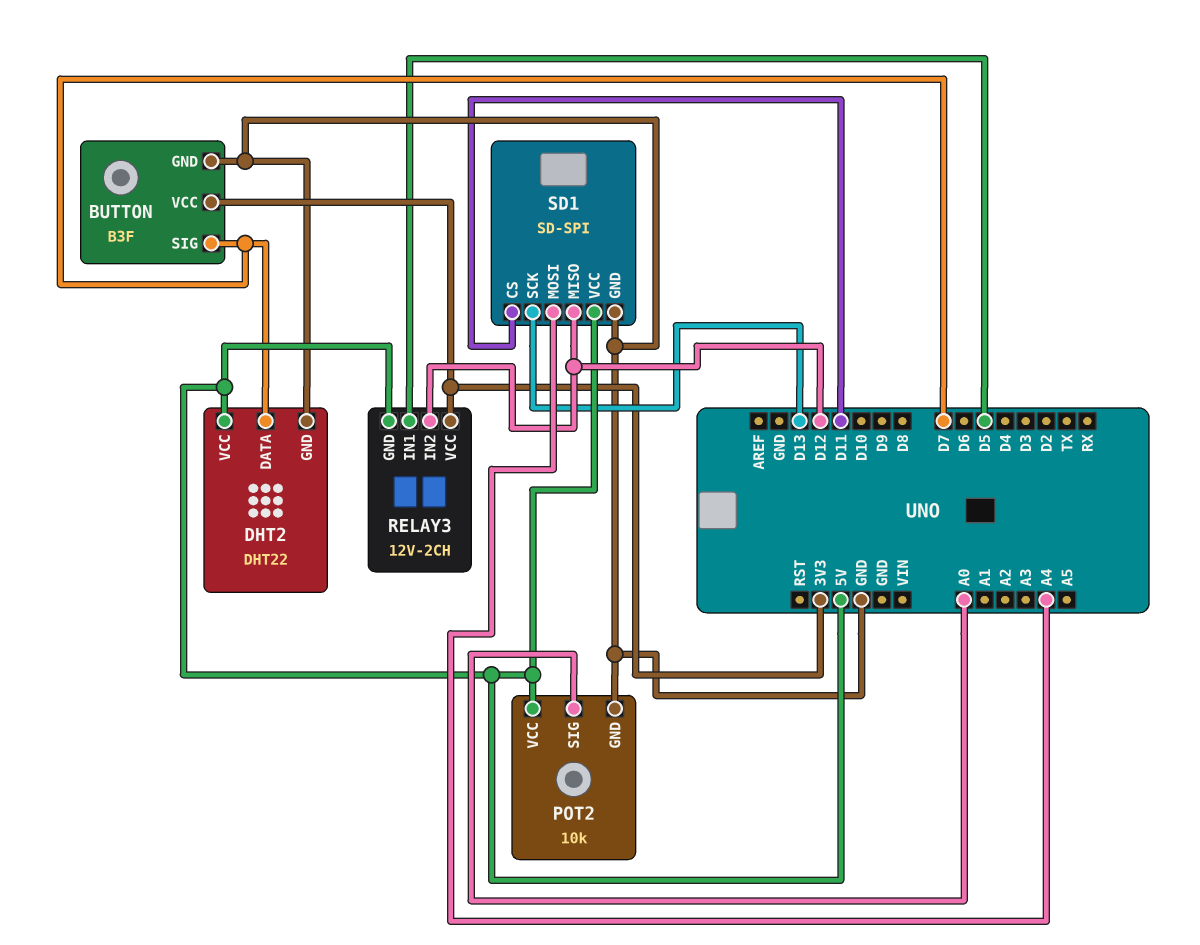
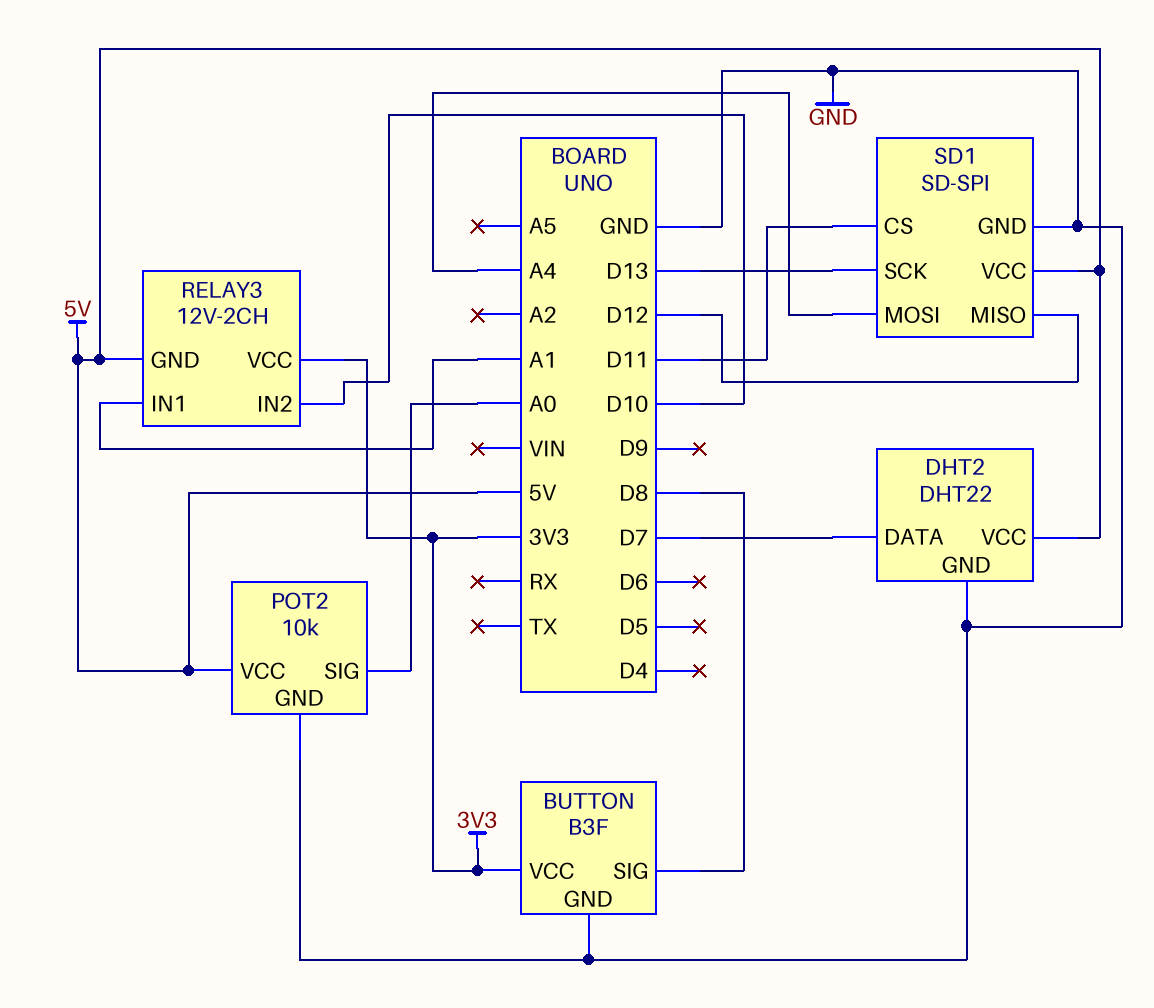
BUTTON pin SIG: D7 -> D8
RELAY3 pin IN1: D5 -> A1
RELAY3 pin IN2: D12 -> D10

